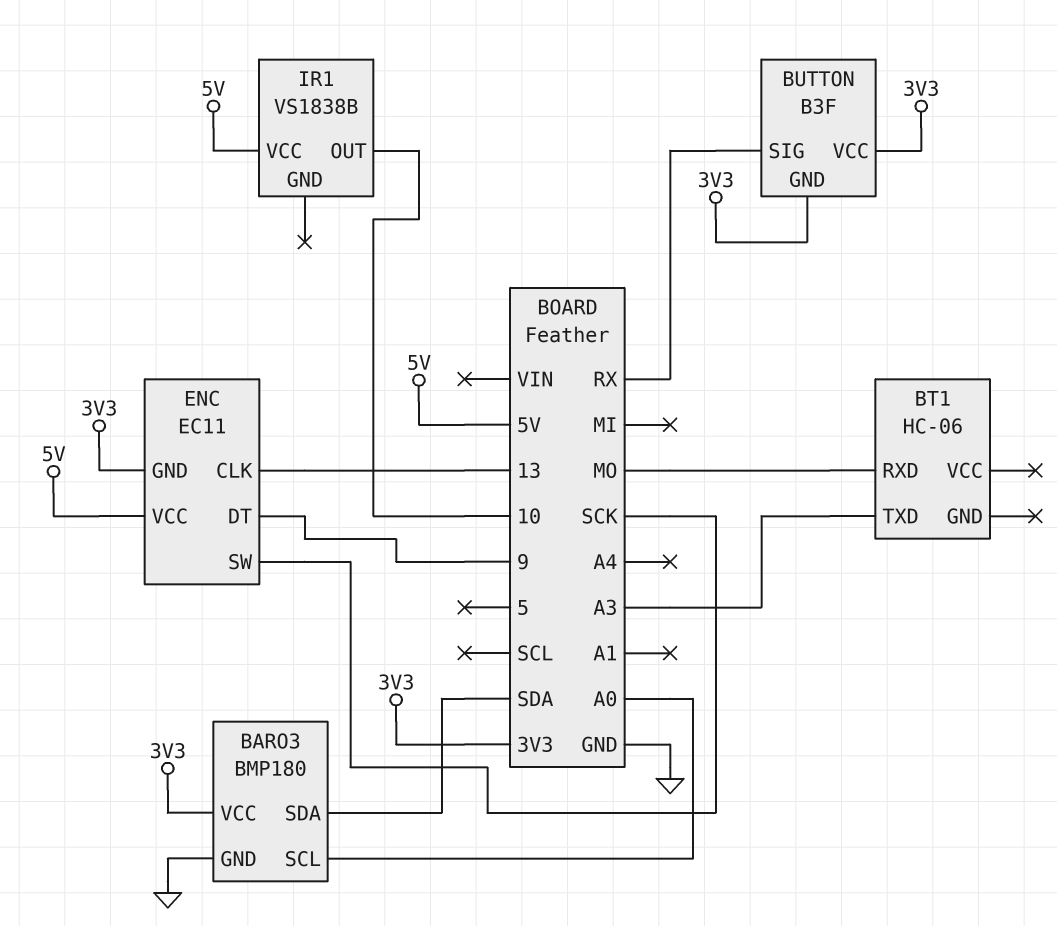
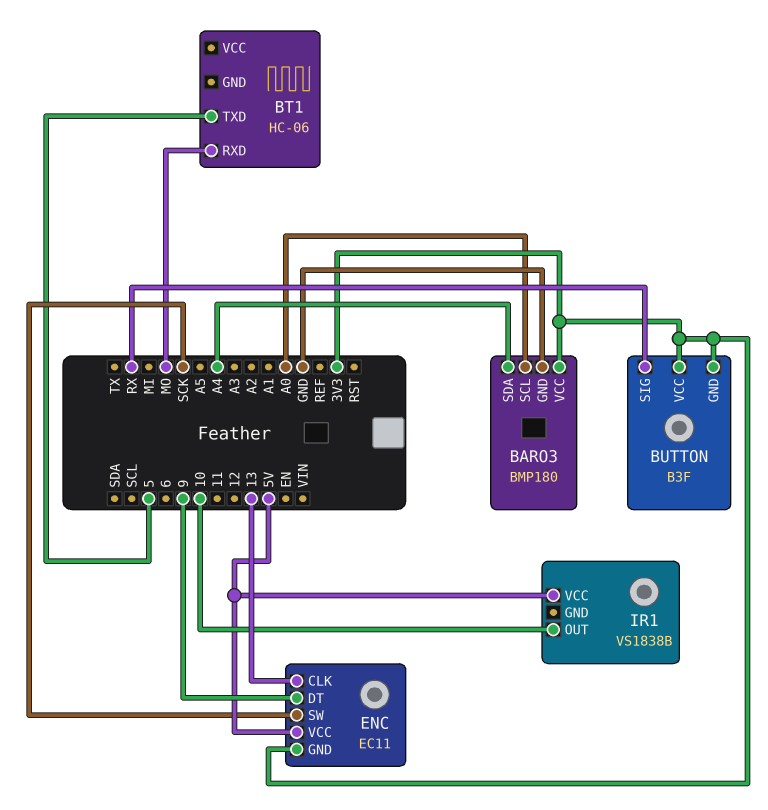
BARO3 pin SDA: SDA -> A4
BT1 pin TXD: A3 -> 5

